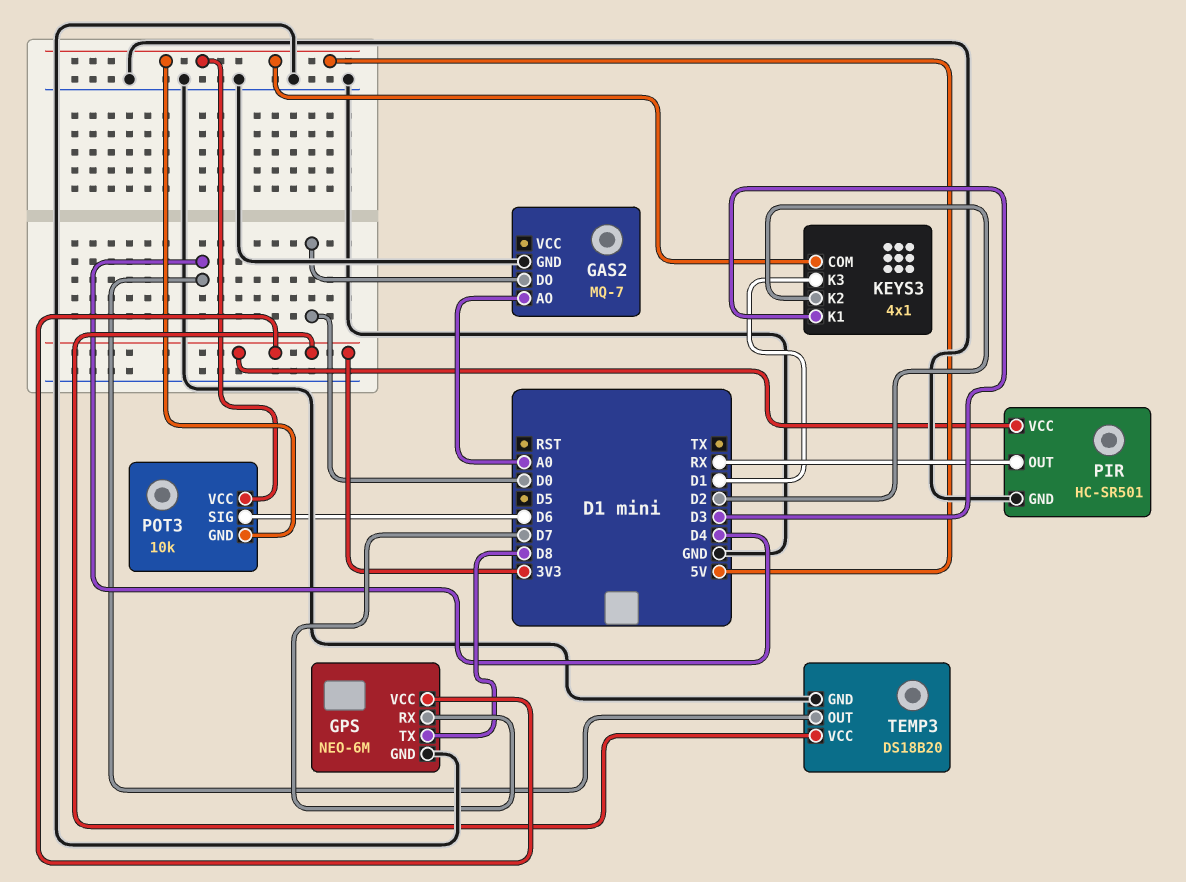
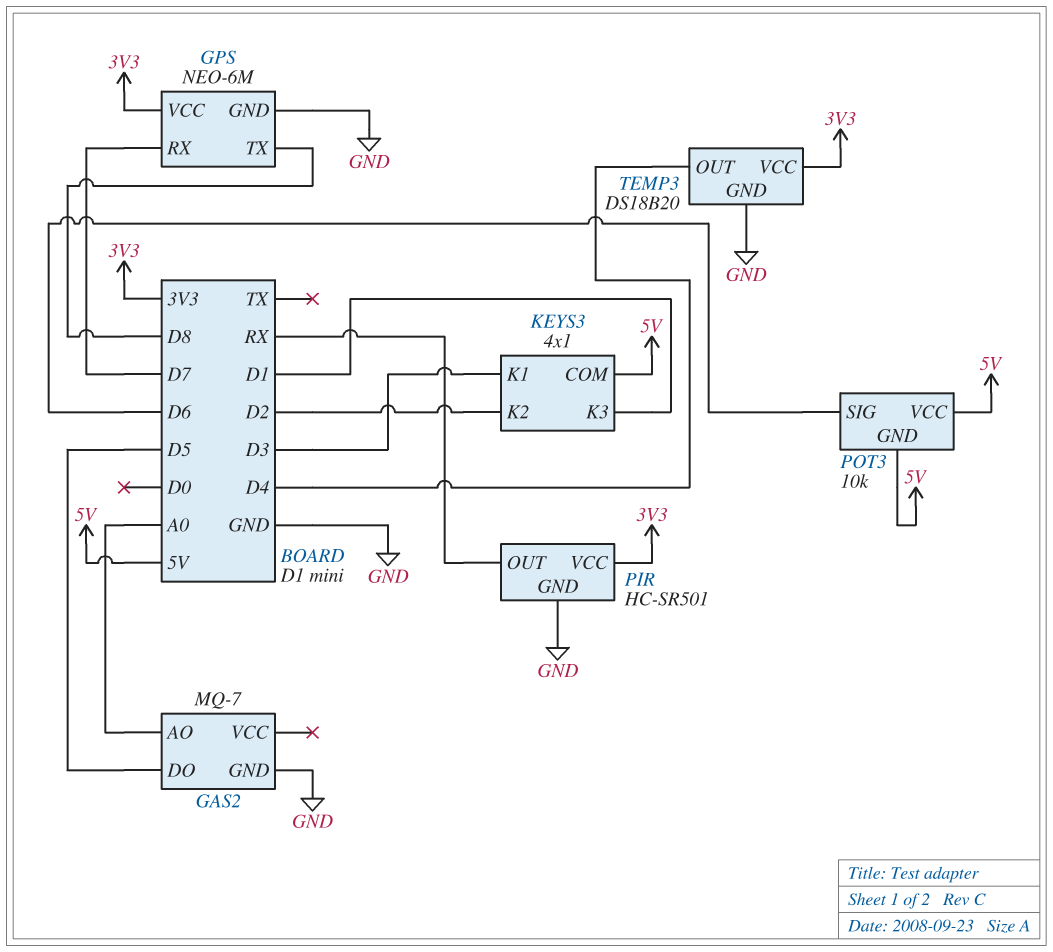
GAS2 pin DO: D0 -> D5

